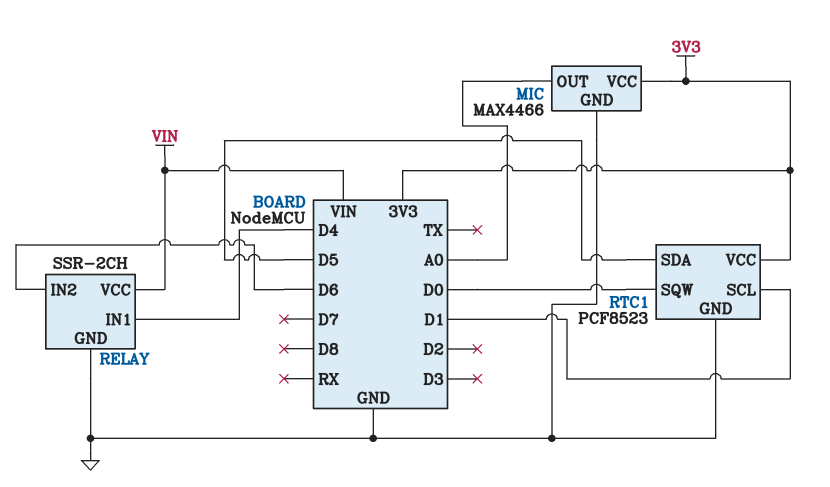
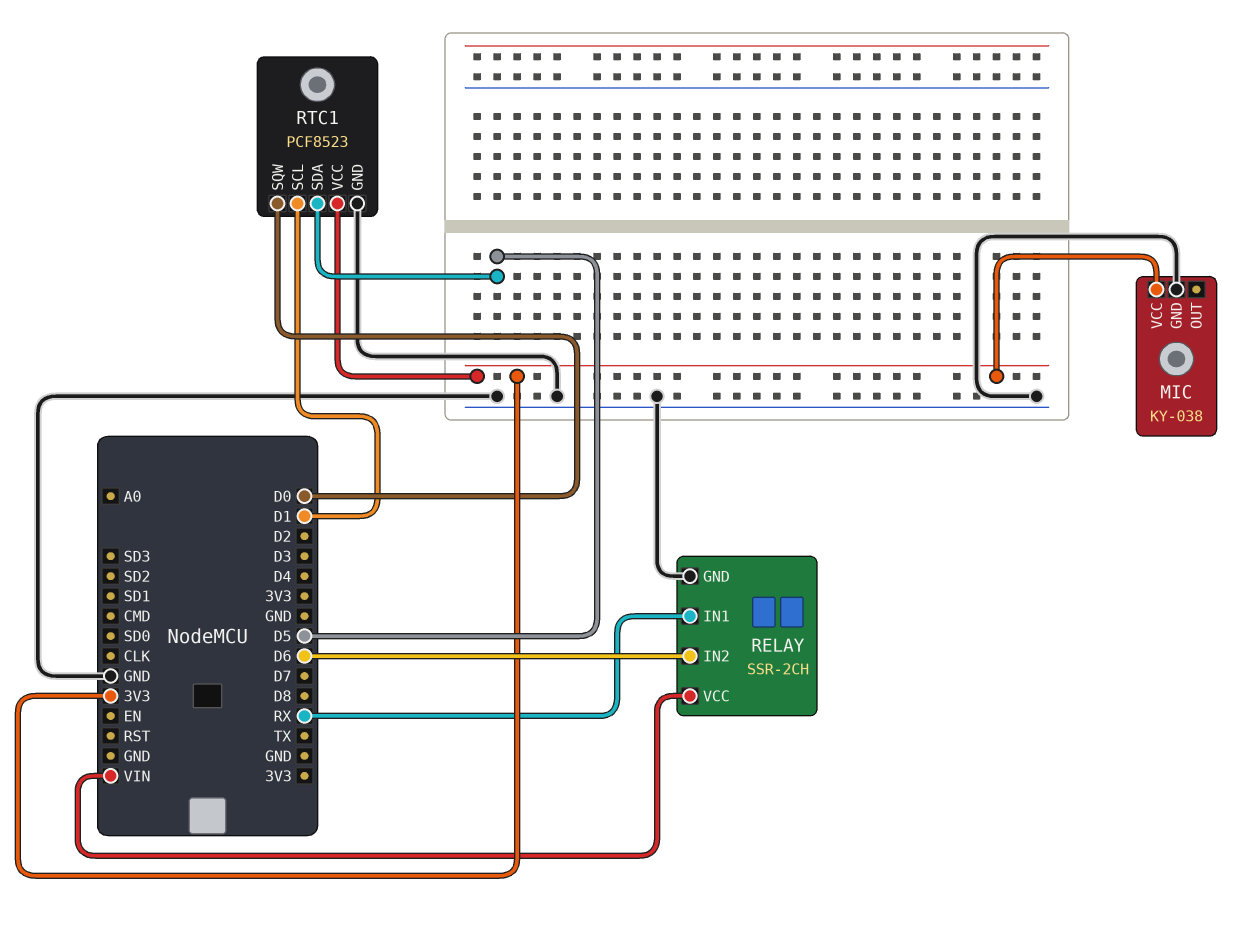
MIC: MAX4466 -> KY-038
MIC pin OUT: A0 -> none
RELAY pin IN1: D4 -> RX

